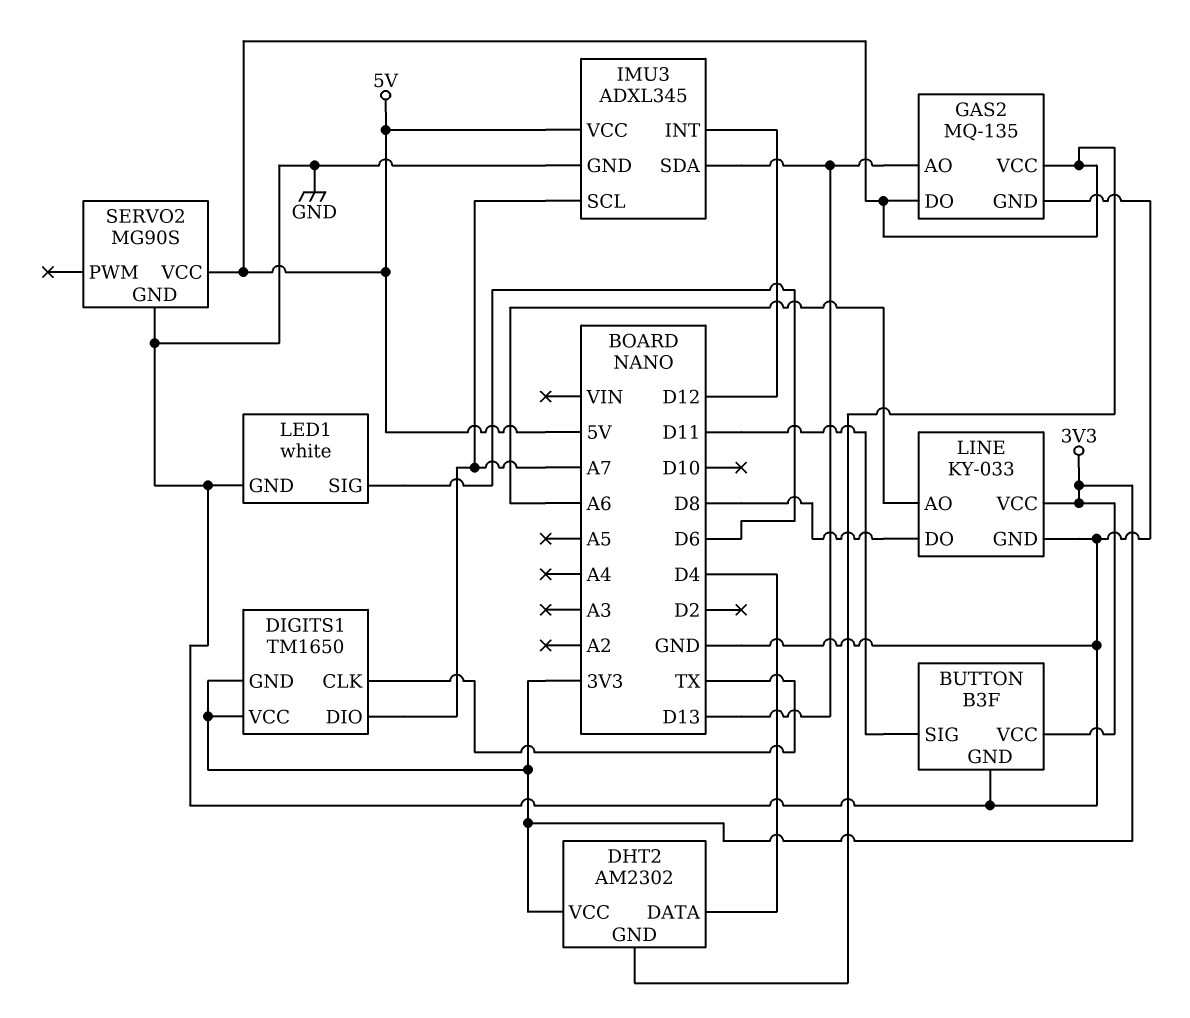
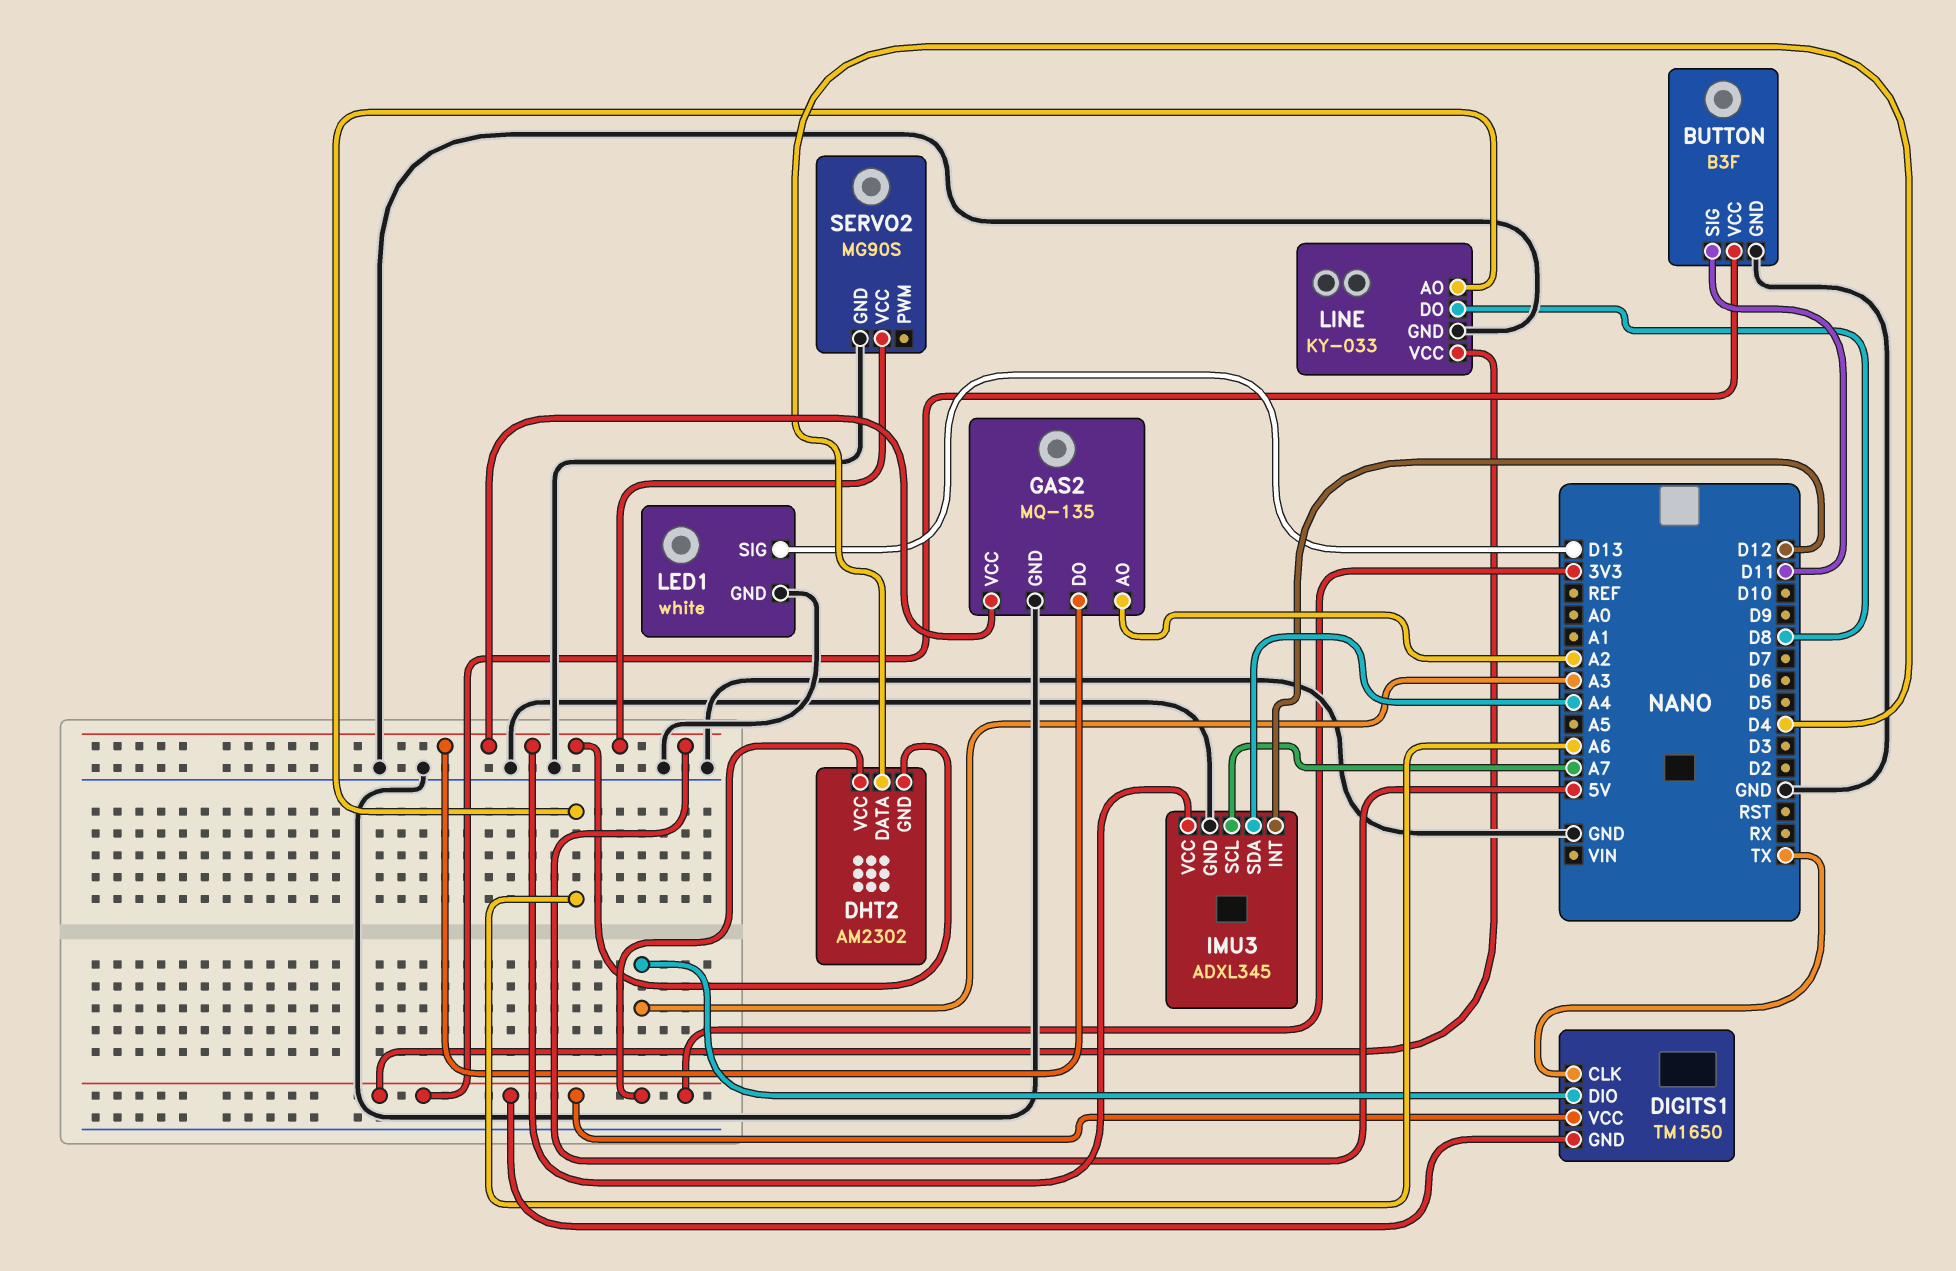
DIGITS1 pin DIO: A7 -> A3
GAS2 pin AO: D13 -> A2
IMU3 pin SDA: D13 -> A4
LED1 pin SIG: D6 -> D13

